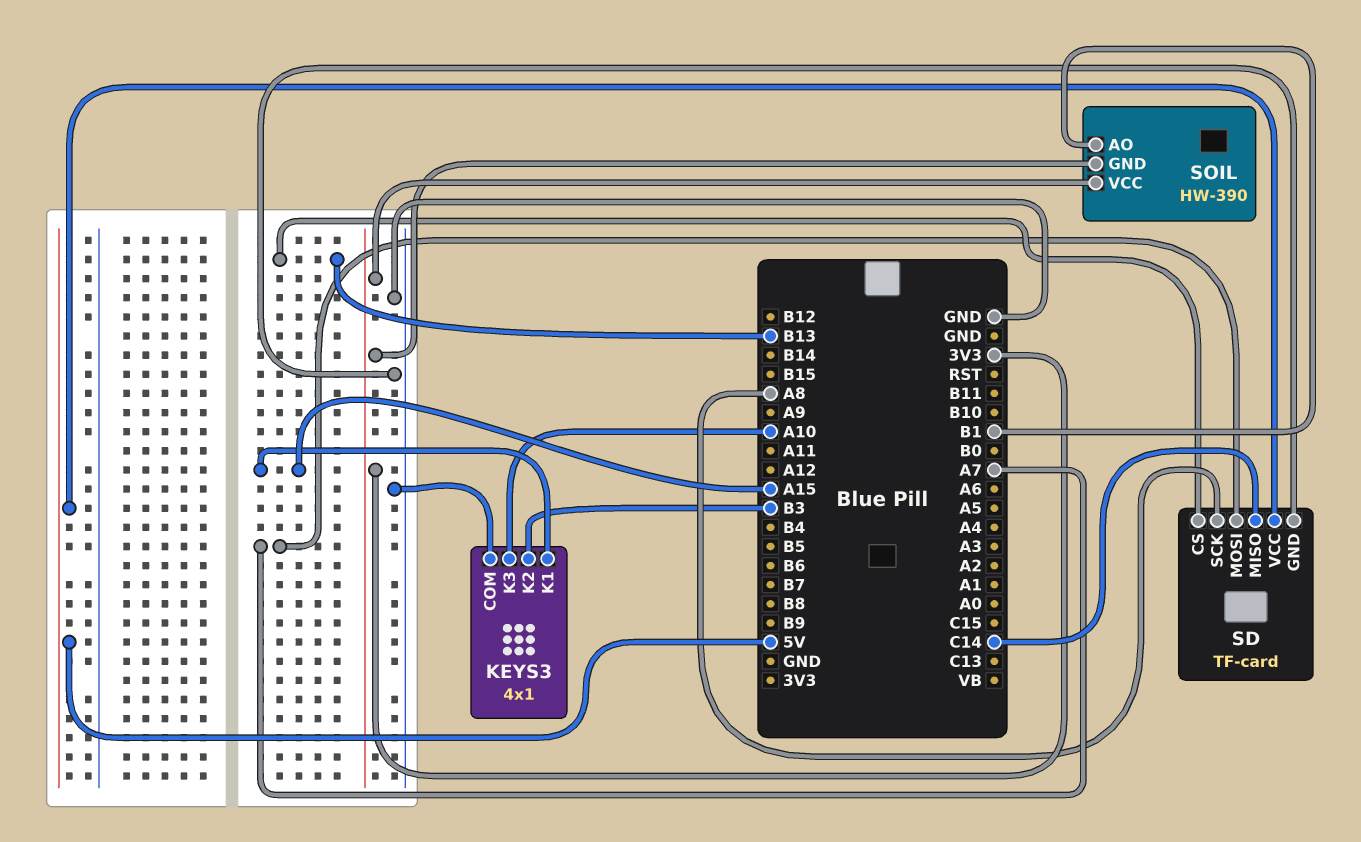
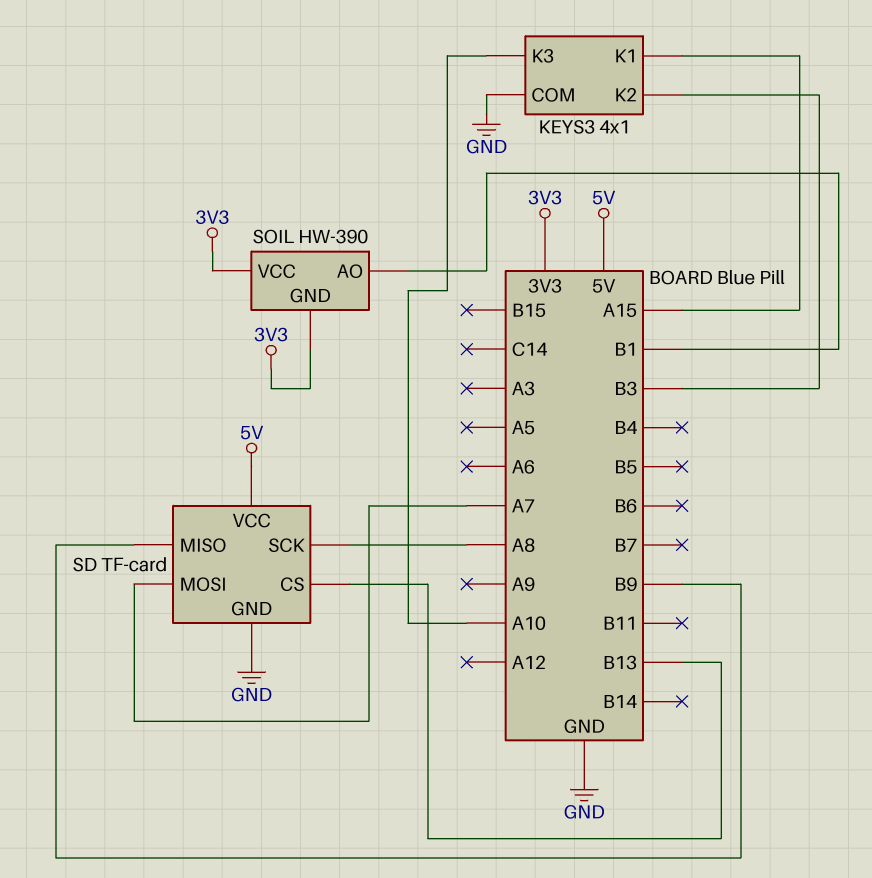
SD pin MISO: C14 -> B9

